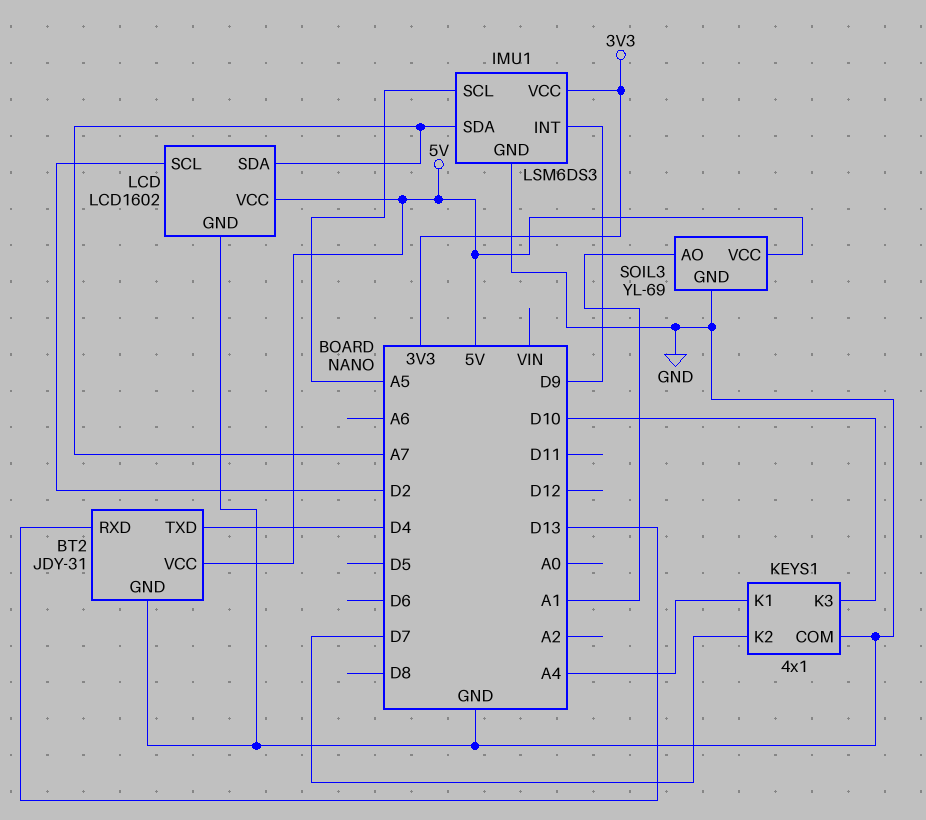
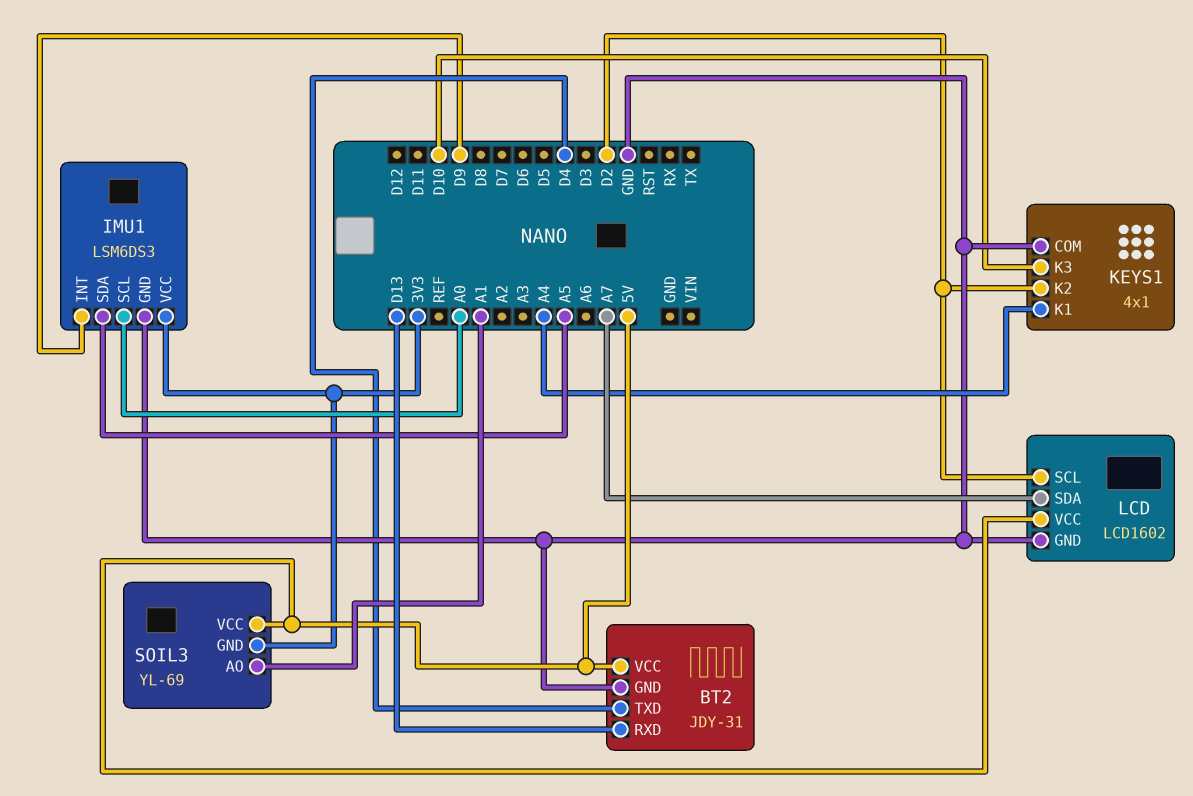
IMU1 pin SCL: A5 -> A0
IMU1 pin SDA: A7 -> A5
KEYS1 pin K2: D7 -> D2
SOIL3 pin GND: GND -> 3V3

